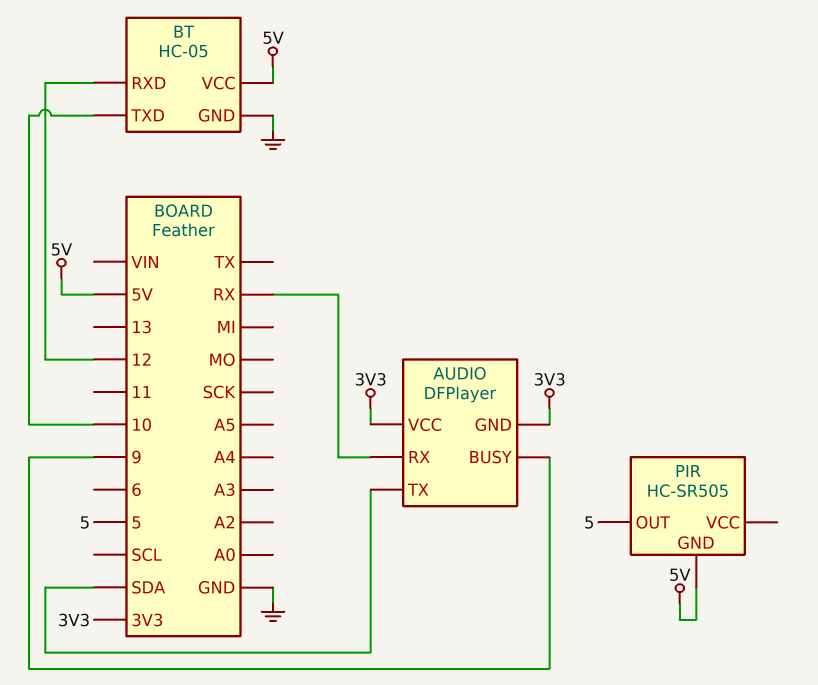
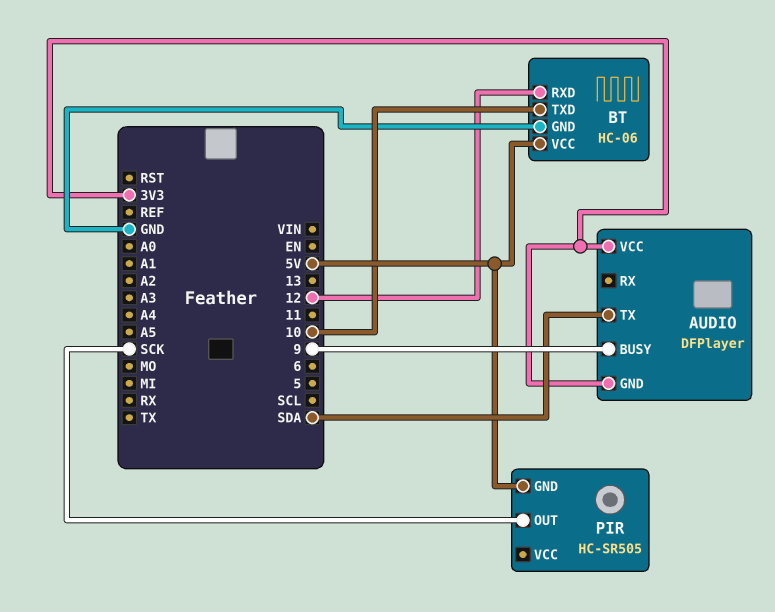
AUDIO pin RX: RX -> none
BT: HC-05 -> HC-06
PIR pin OUT: 5 -> SCK

